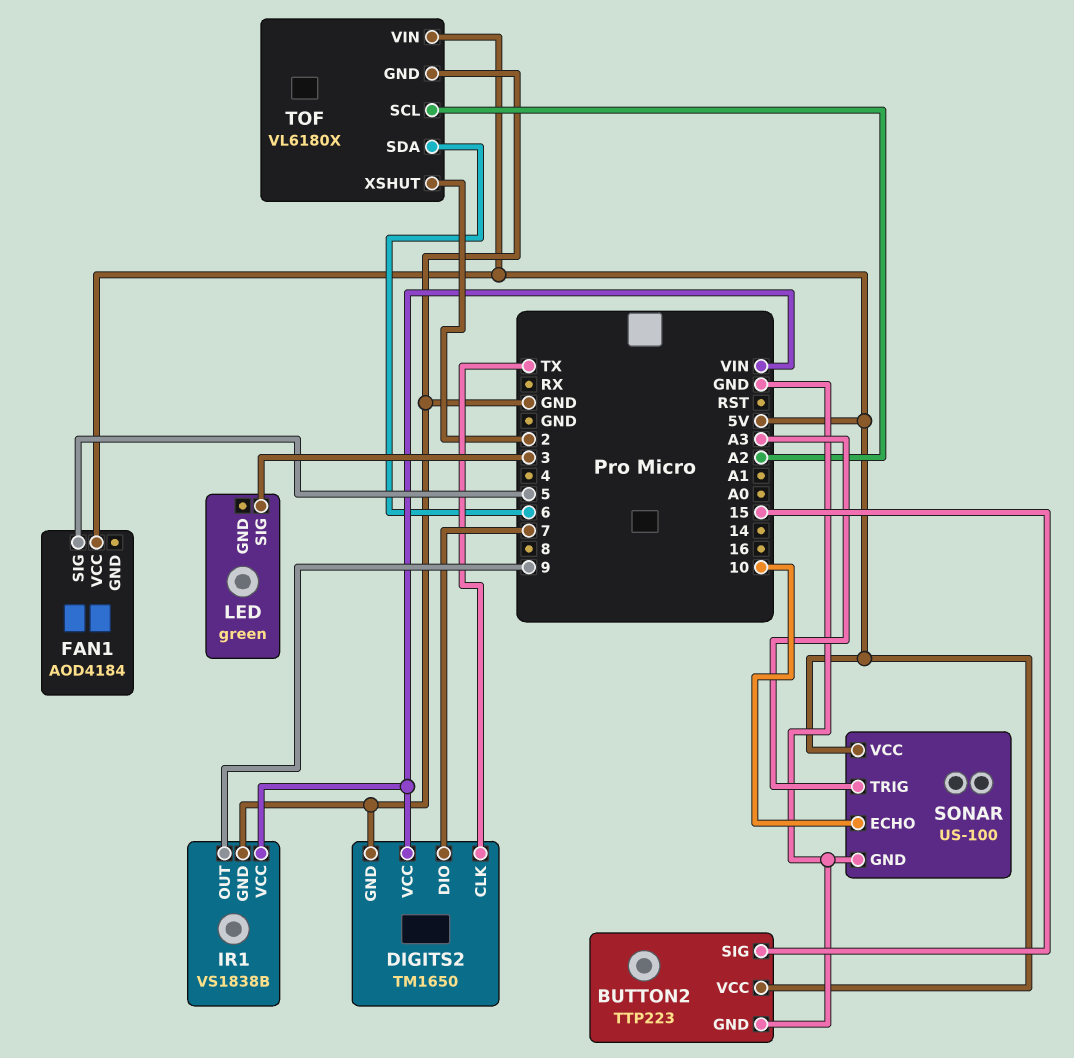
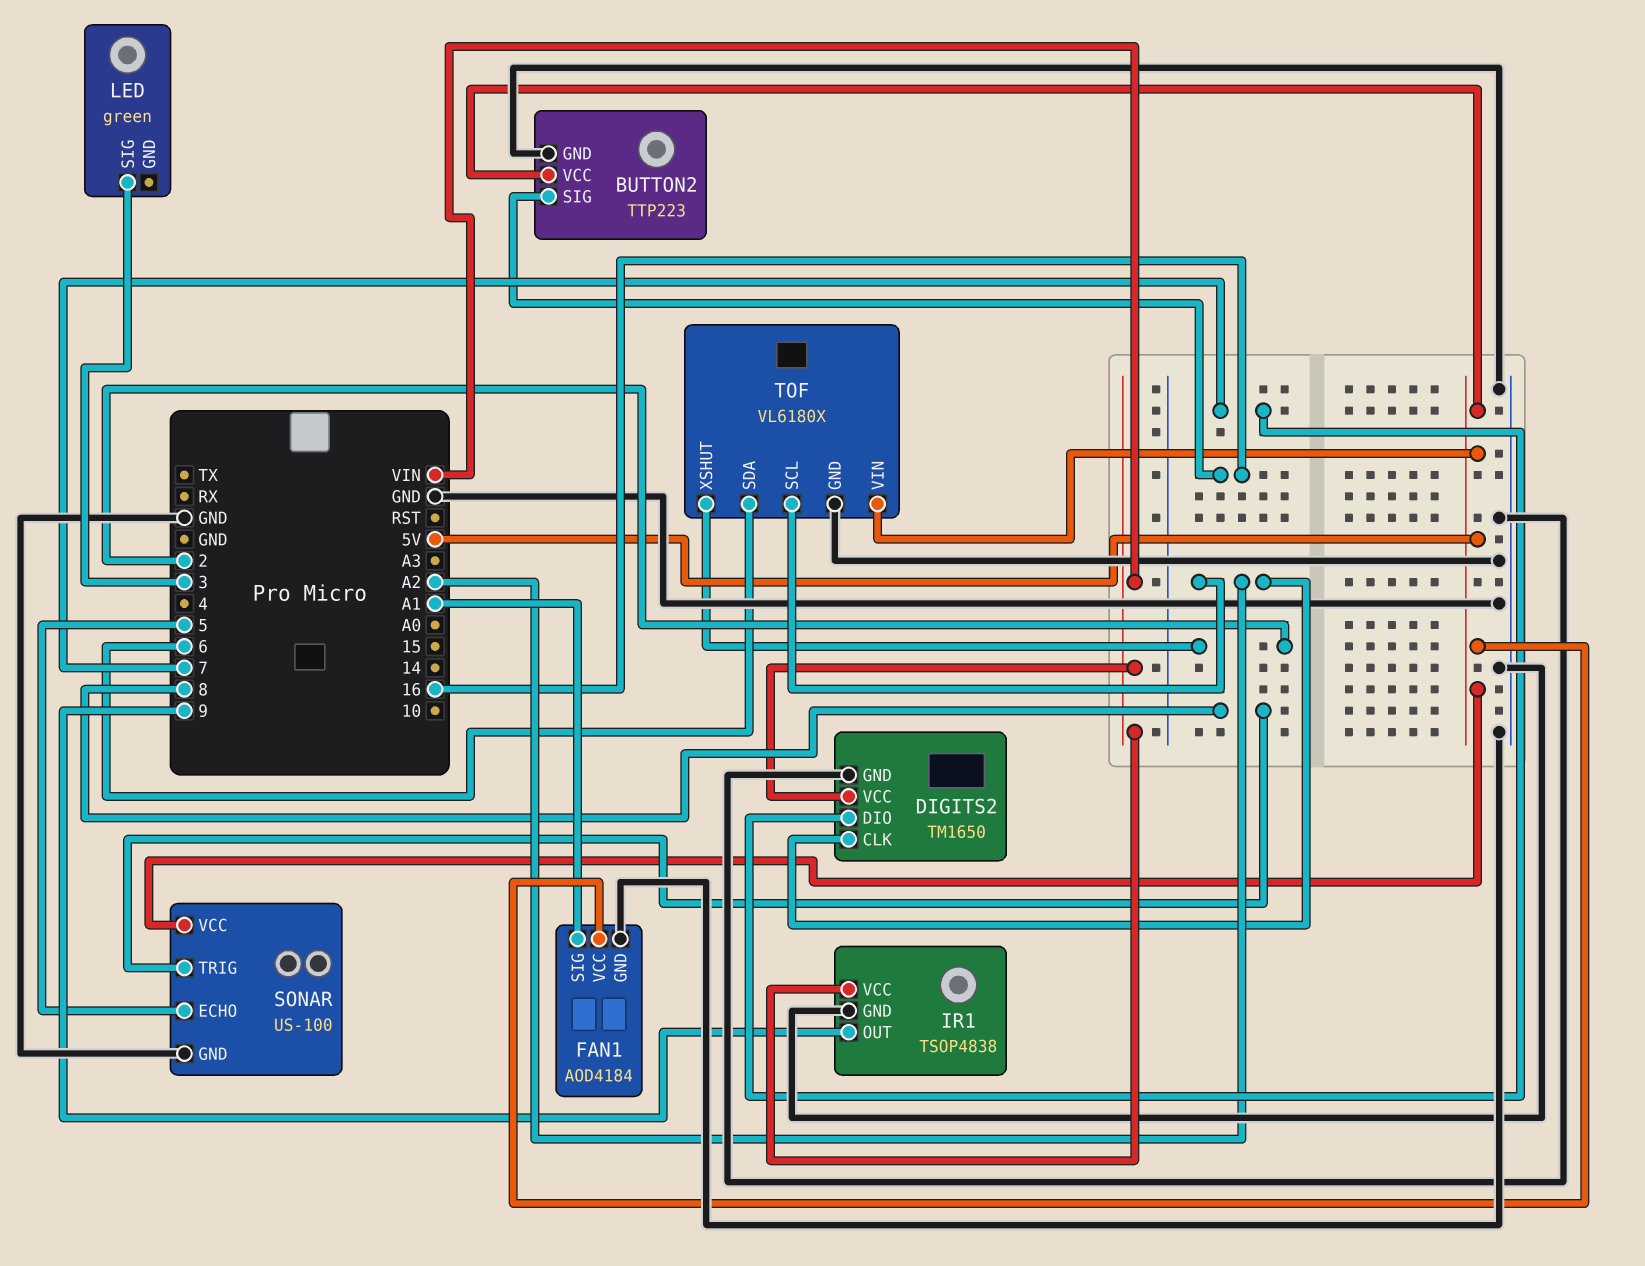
BUTTON2 pin SIG: 15 -> 16
DIGITS2 pin CLK: TX -> A2
FAN1 pin GND: none -> GND
FAN1 pin SIG: 5 -> A1
IR1: VS1838B -> TSOP4838
SONAR pin ECHO: 10 -> 5
SONAR pin TRIG: A3 -> 8

